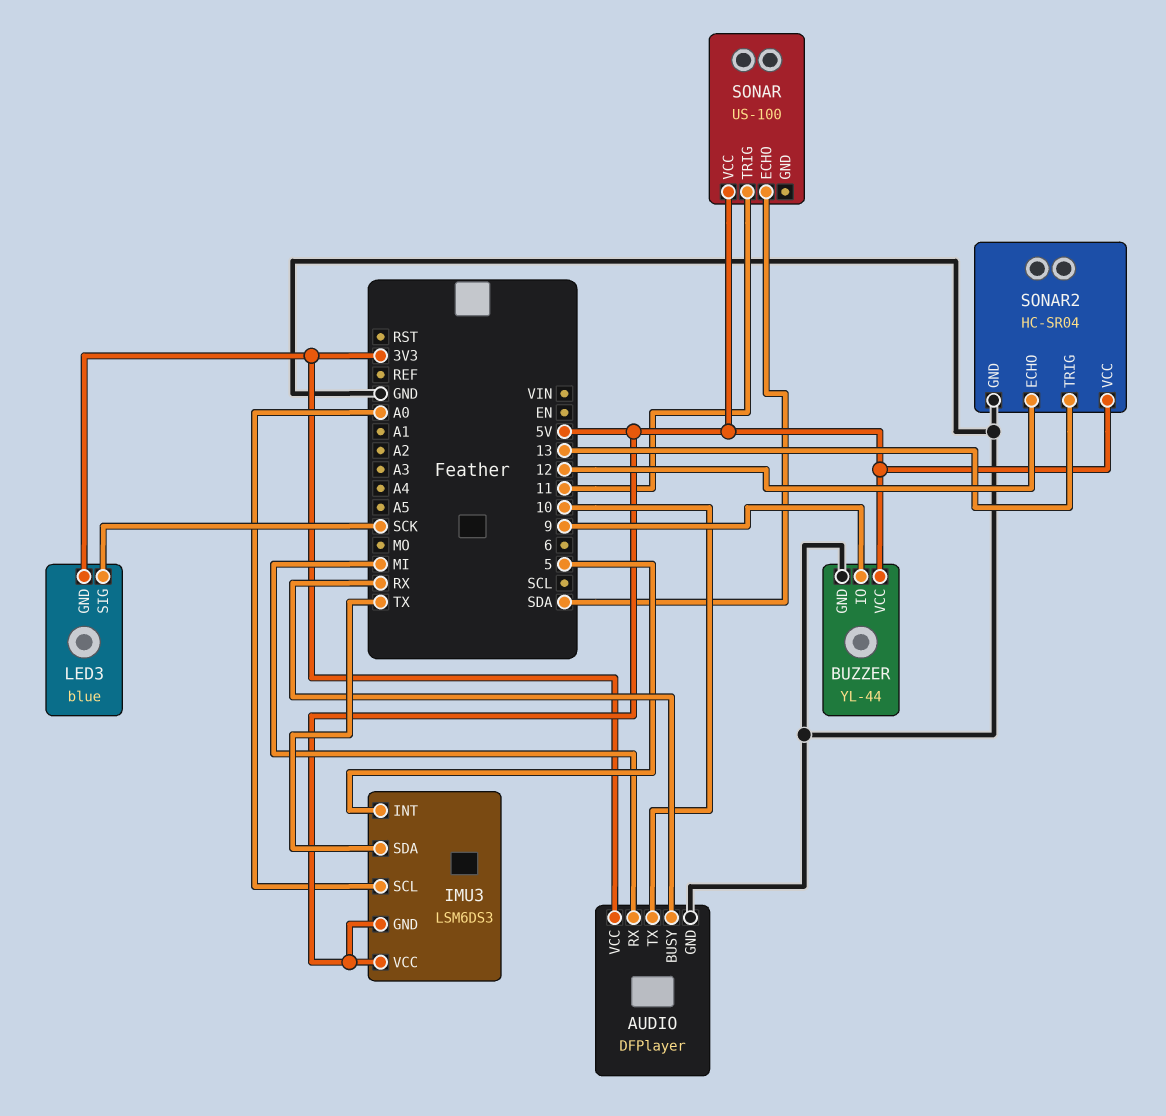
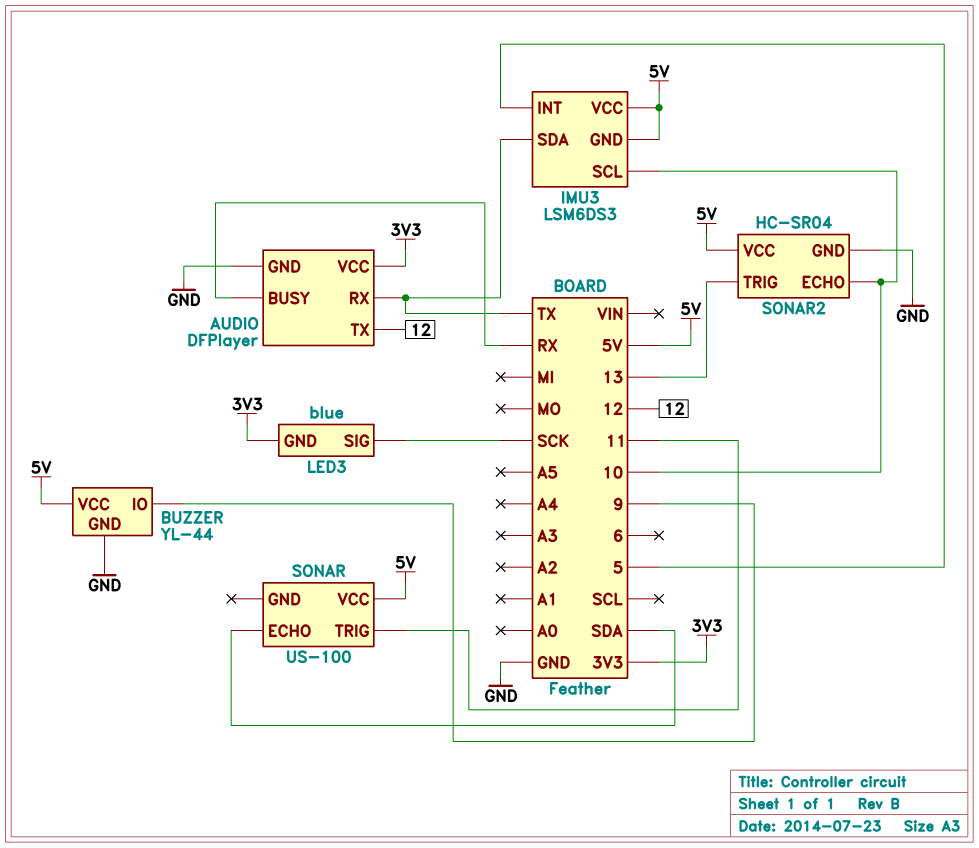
AUDIO pin RX: MI -> TX
AUDIO pin TX: 10 -> 12
IMU3 pin SCL: A0 -> 10
SONAR2 pin ECHO: 12 -> 10

